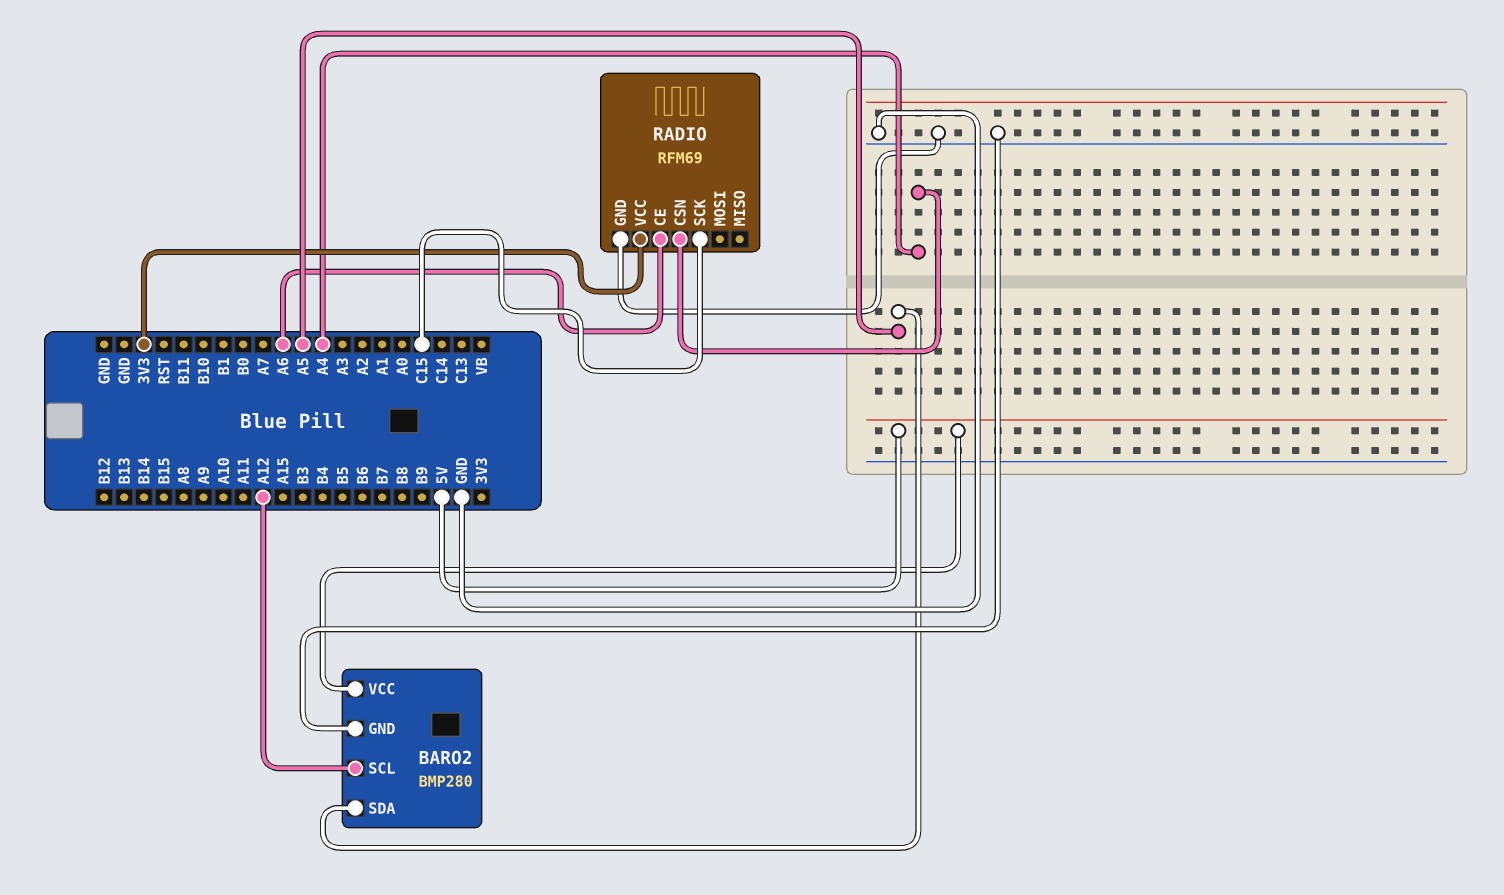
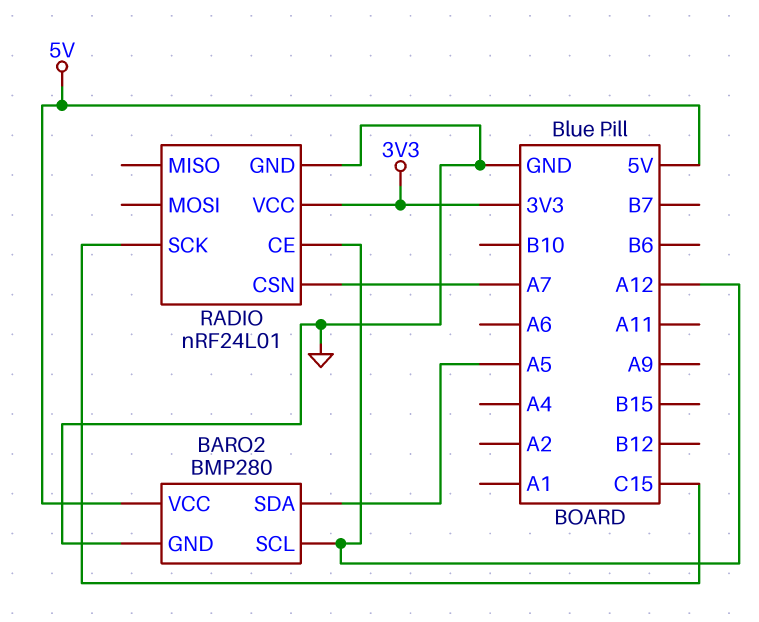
RADIO: RFM69 -> nRF24L01
RADIO pin CE: A6 -> A12
RADIO pin CSN: A4 -> A7

